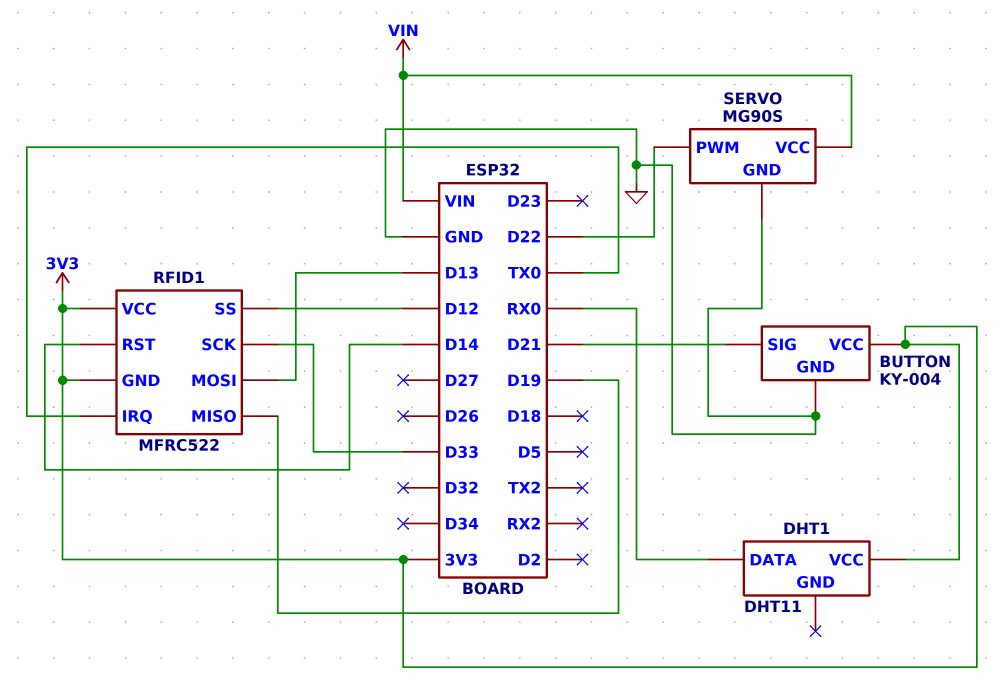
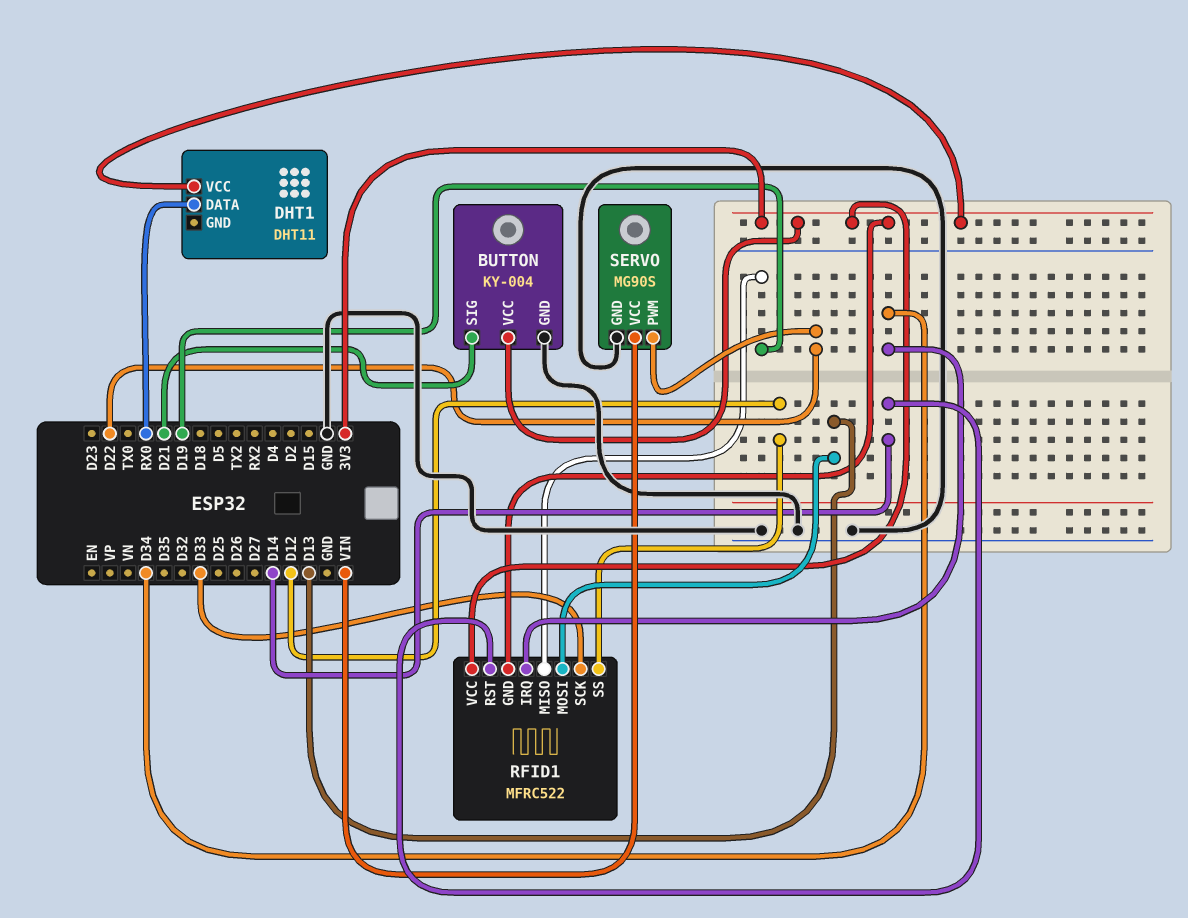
RFID1 pin IRQ: TX0 -> D34

